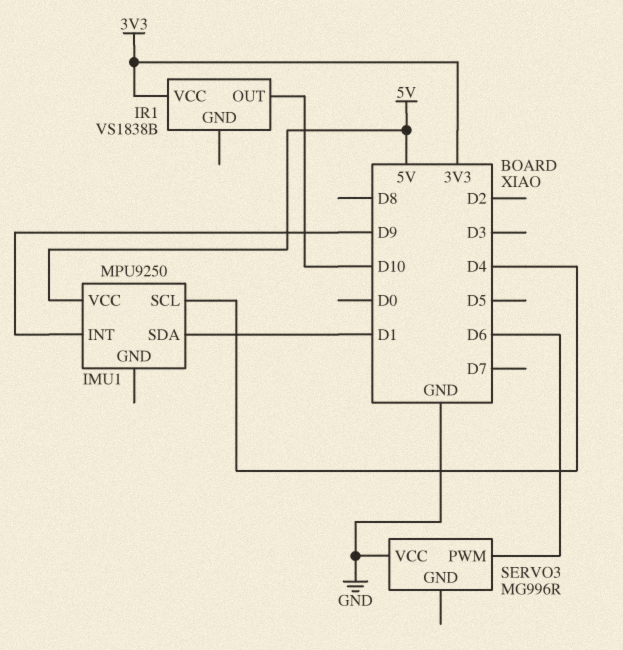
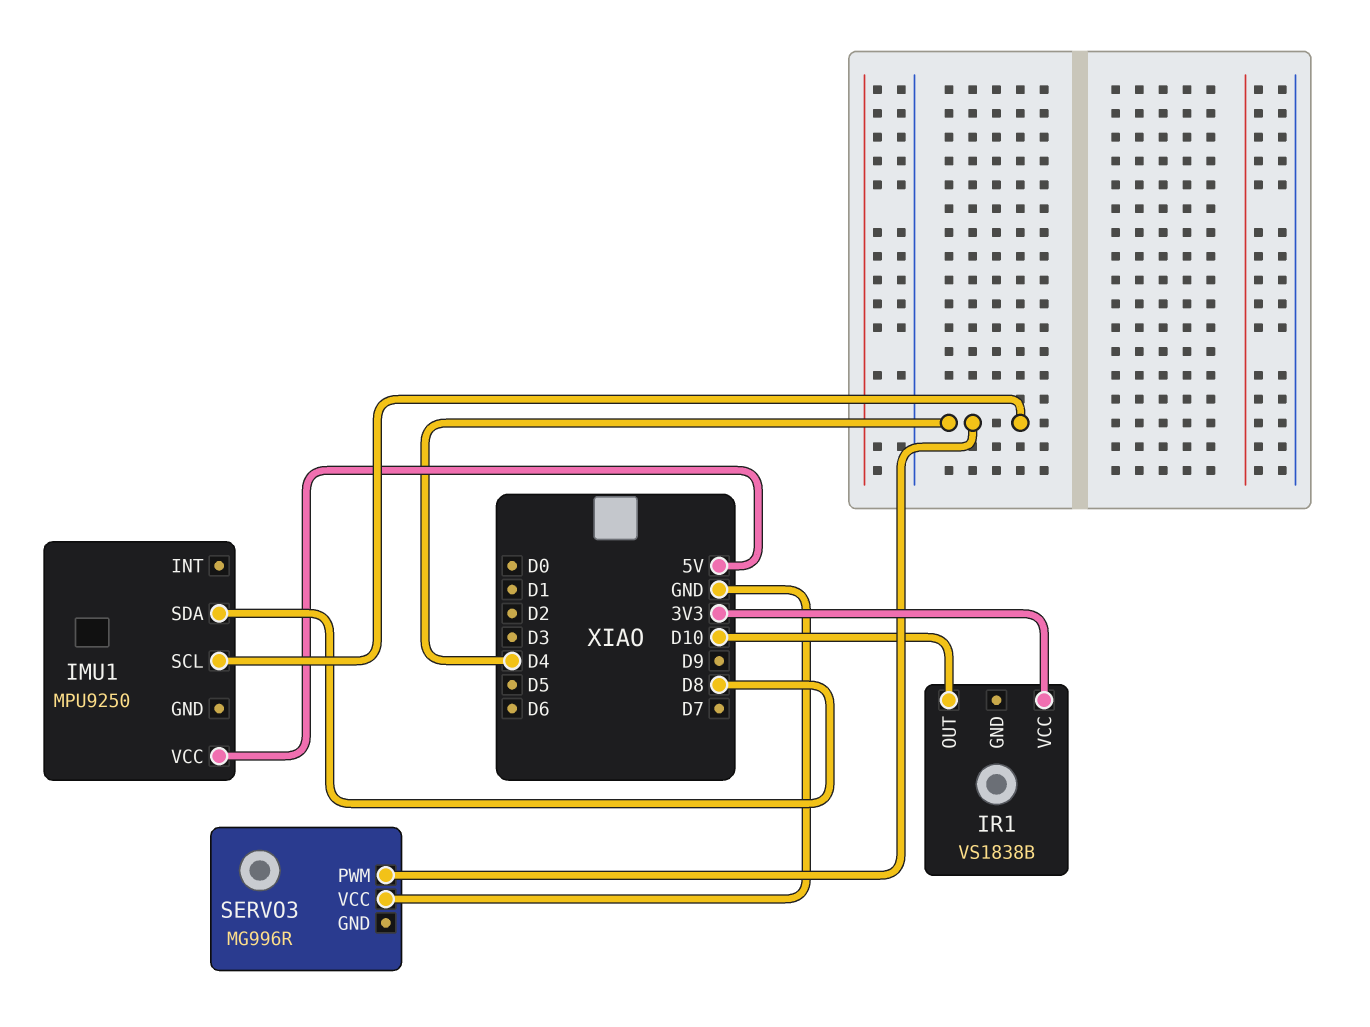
IMU1 pin INT: D9 -> none
IMU1 pin SDA: D1 -> D8
SERVO3 pin PWM: D6 -> D4

